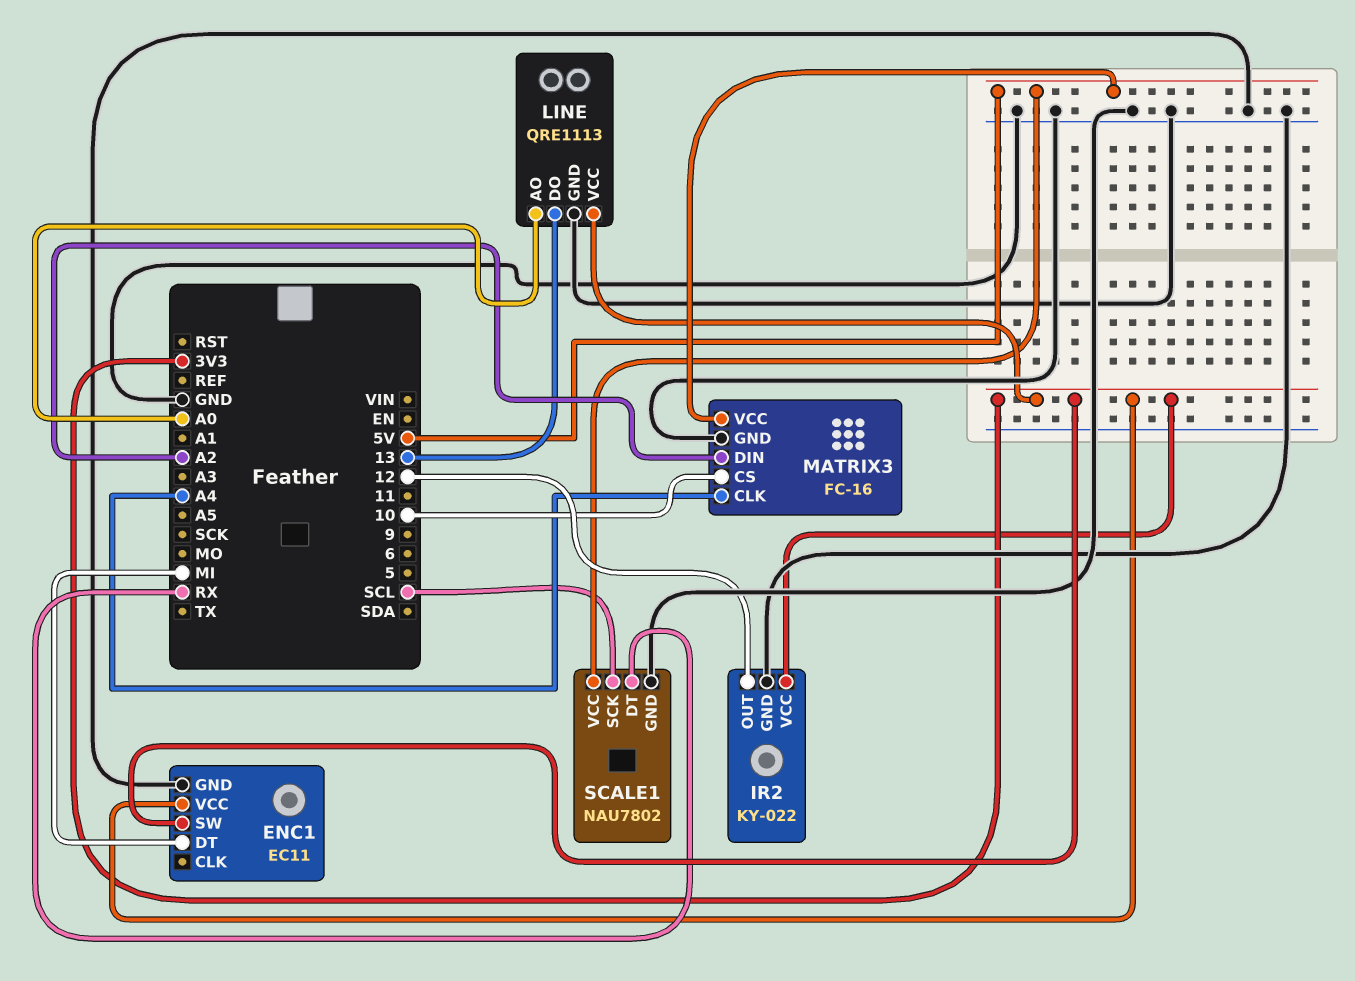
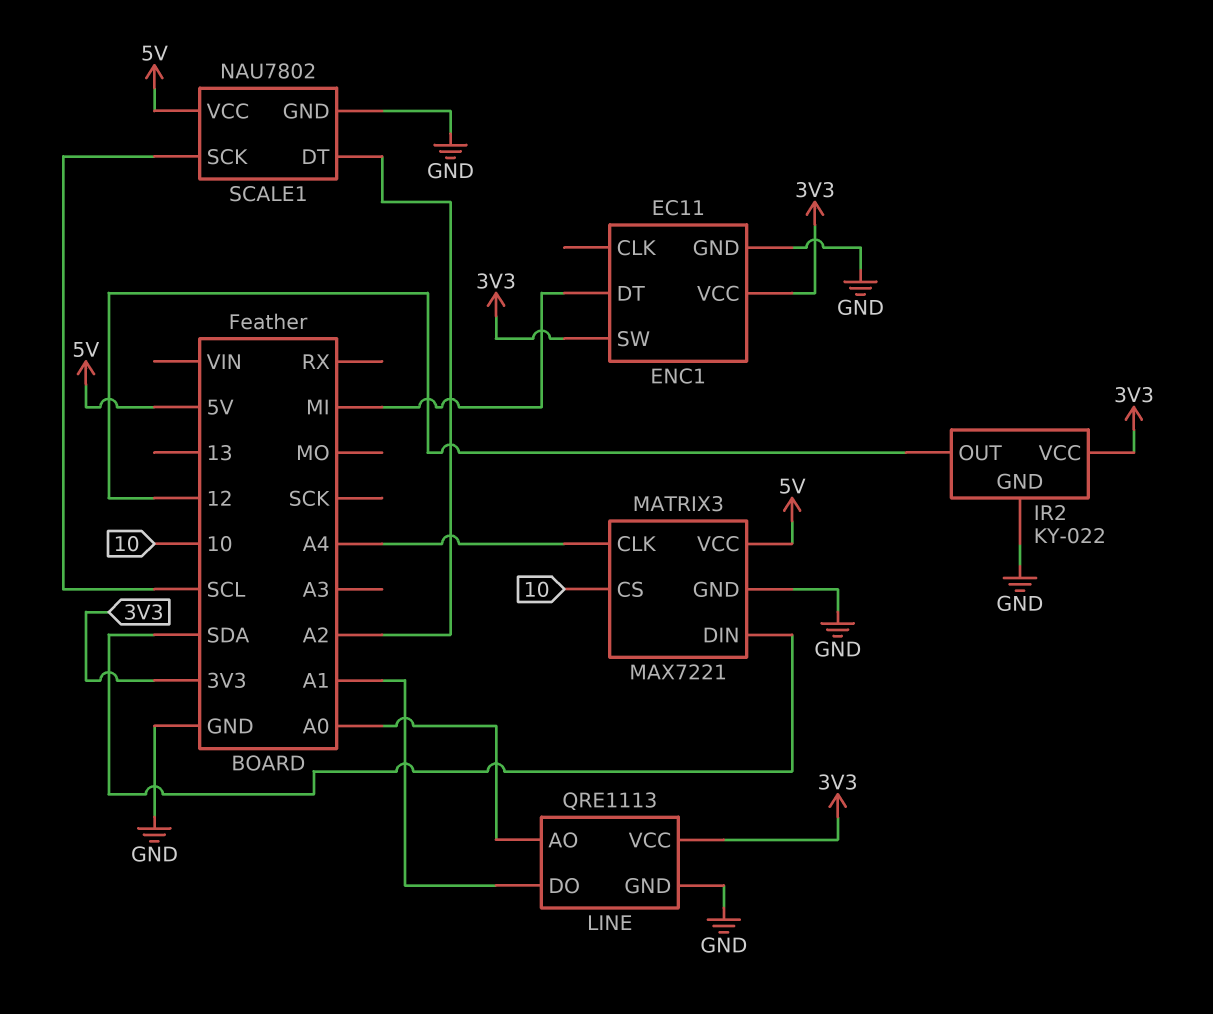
LINE pin DO: 13 -> A1
MATRIX3: FC-16 -> MAX7221
MATRIX3 pin DIN: A2 -> SDA
SCALE1 pin DT: RX -> A2

